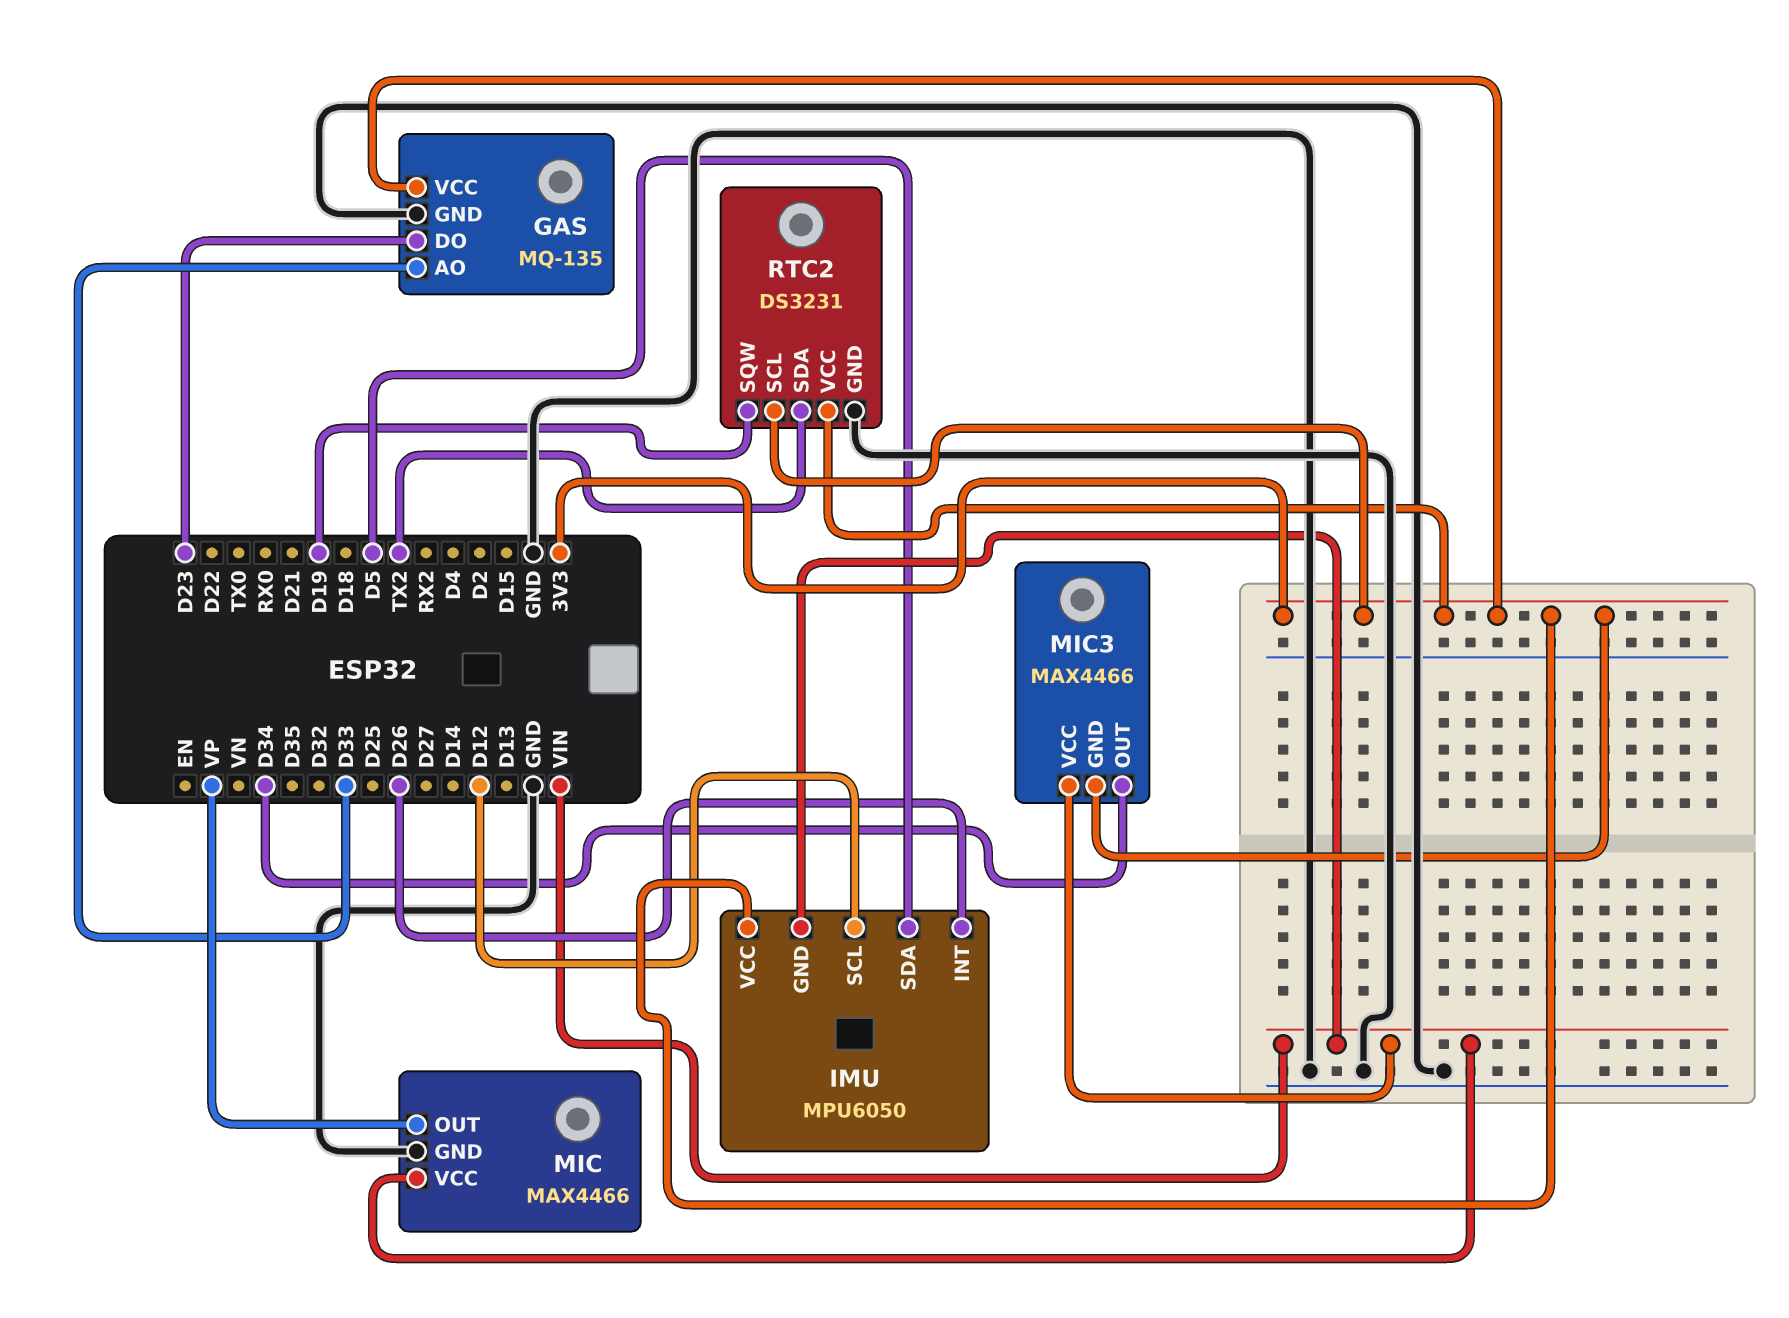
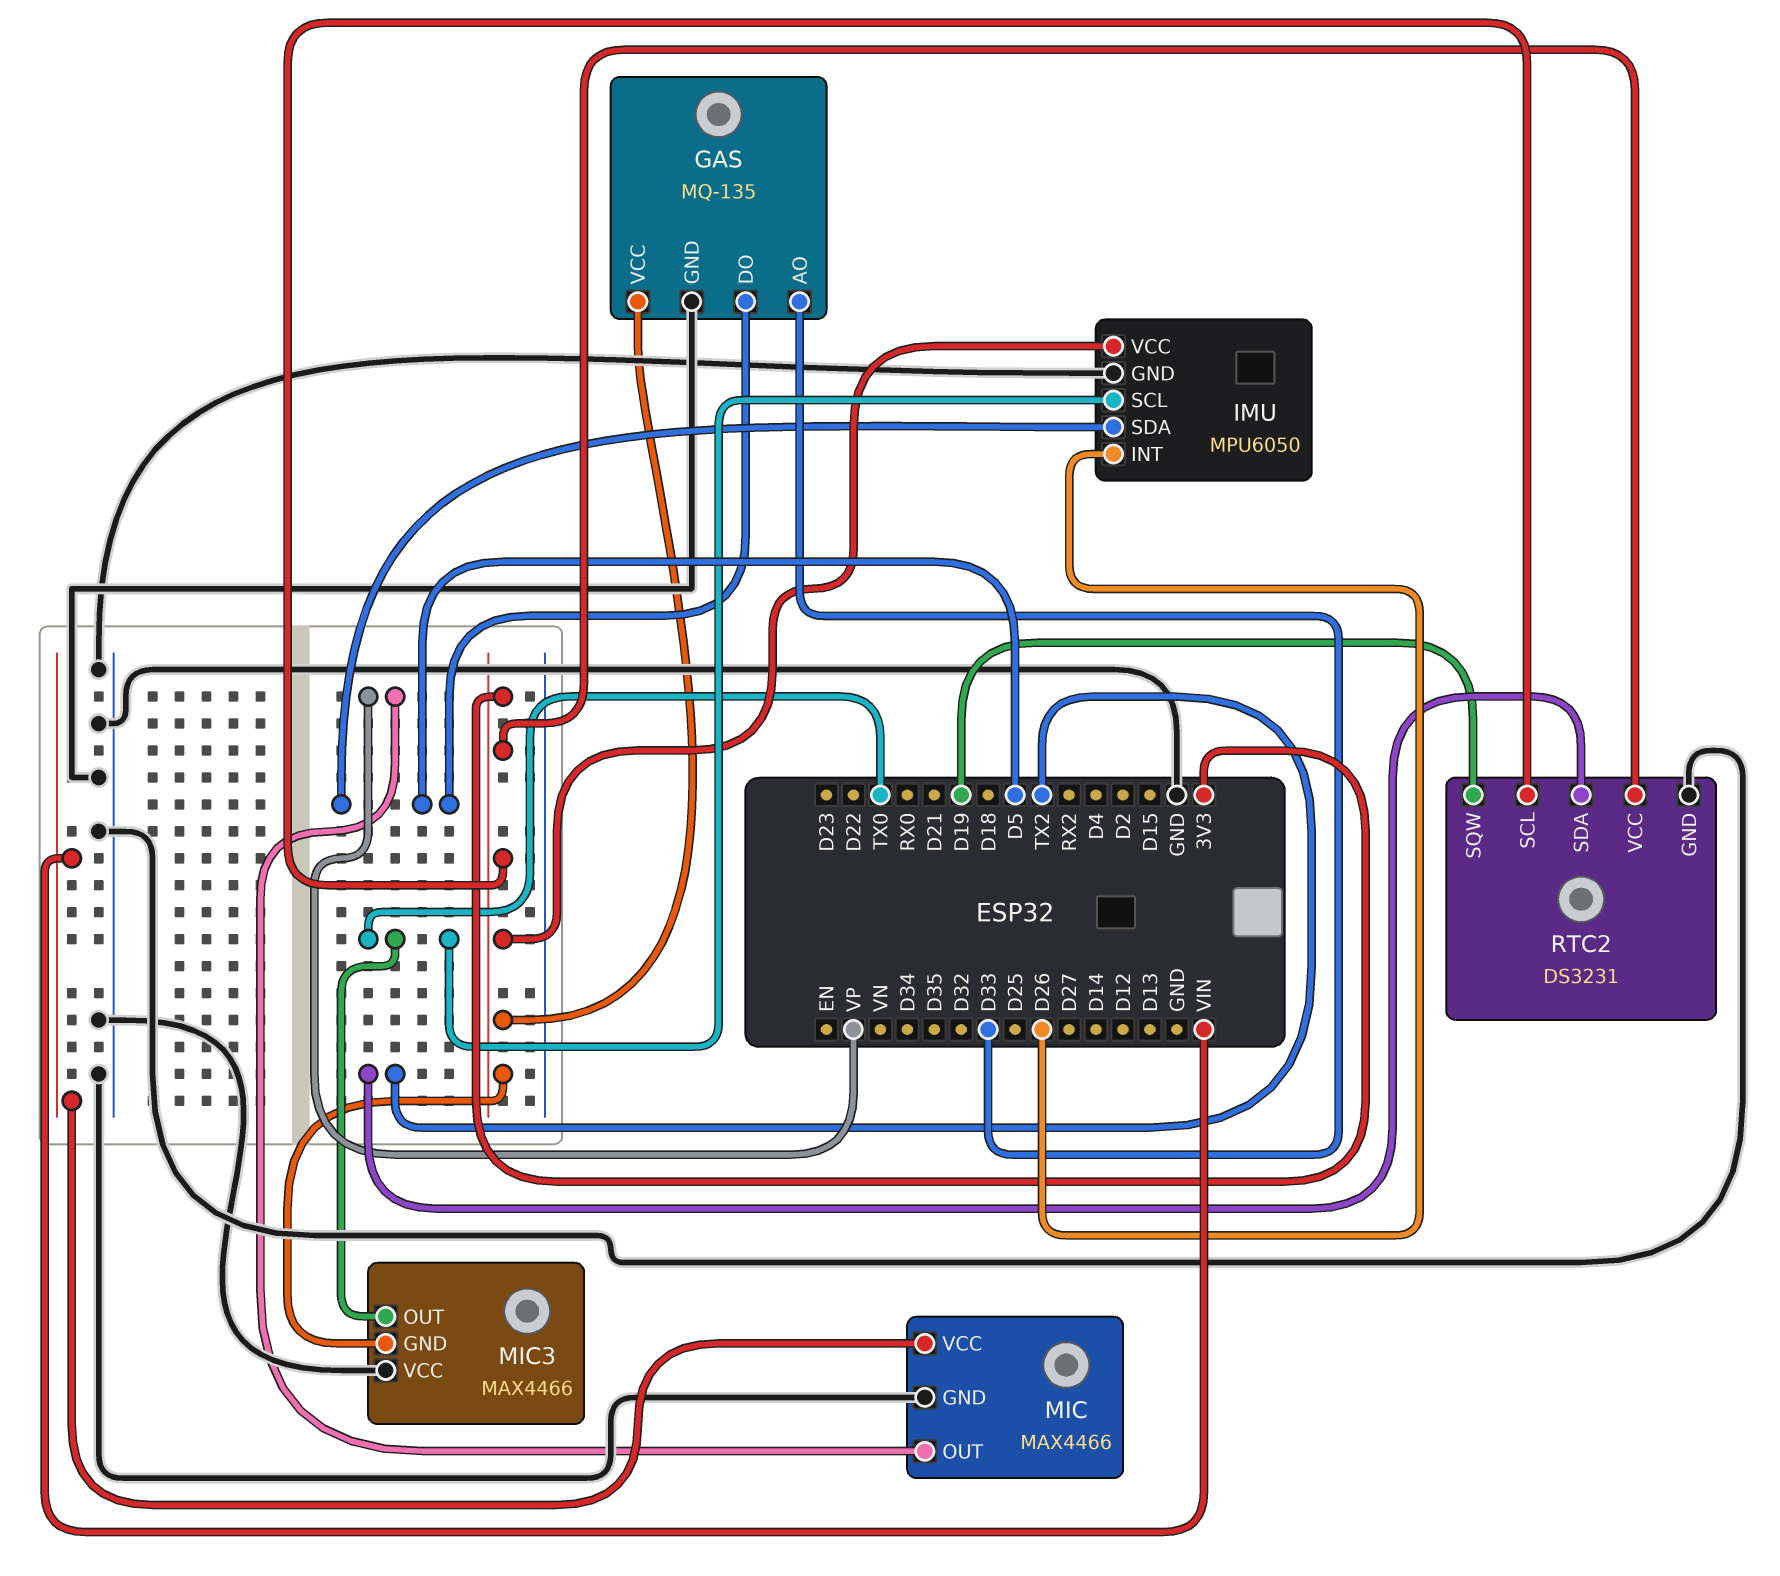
GAS pin DO: D23 -> D5
IMU pin GND: VIN -> GND
IMU pin SCL: D12 -> TX0
MIC3 pin OUT: D34 -> TX0
MIC3 pin VCC: VIN -> GND

